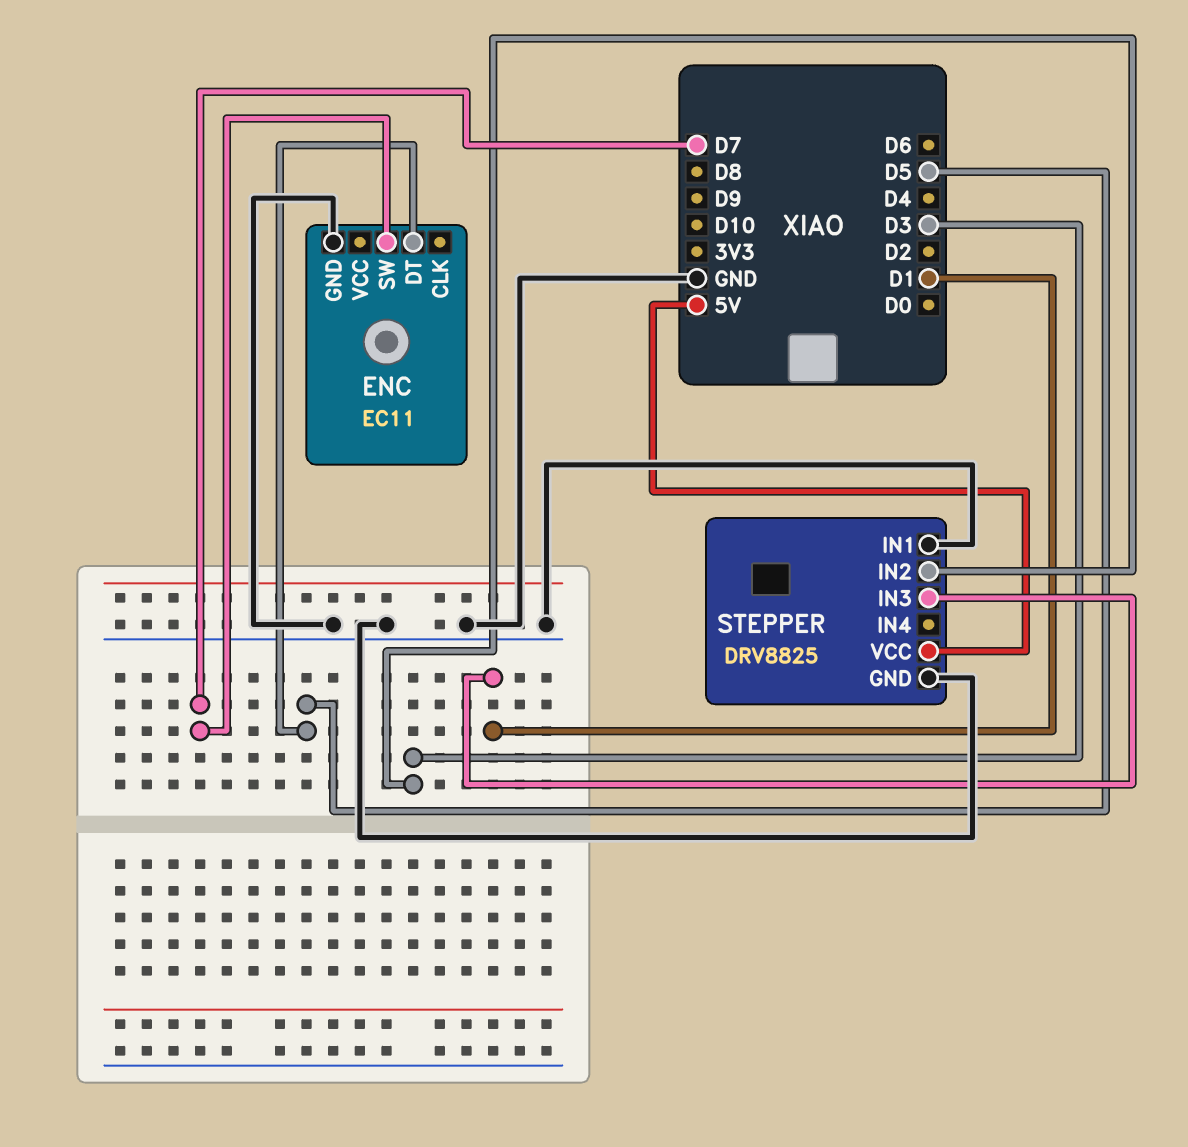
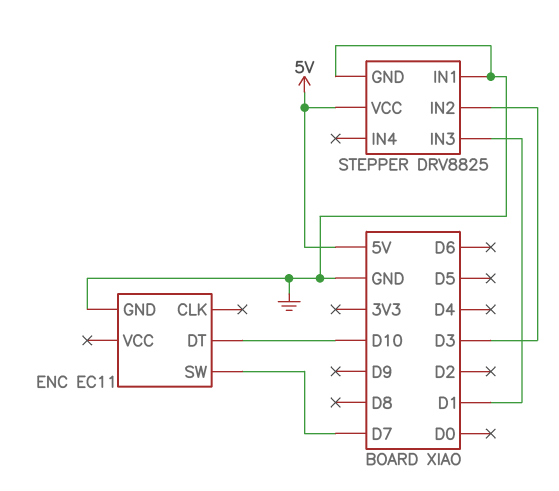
ENC pin DT: D5 -> D10

